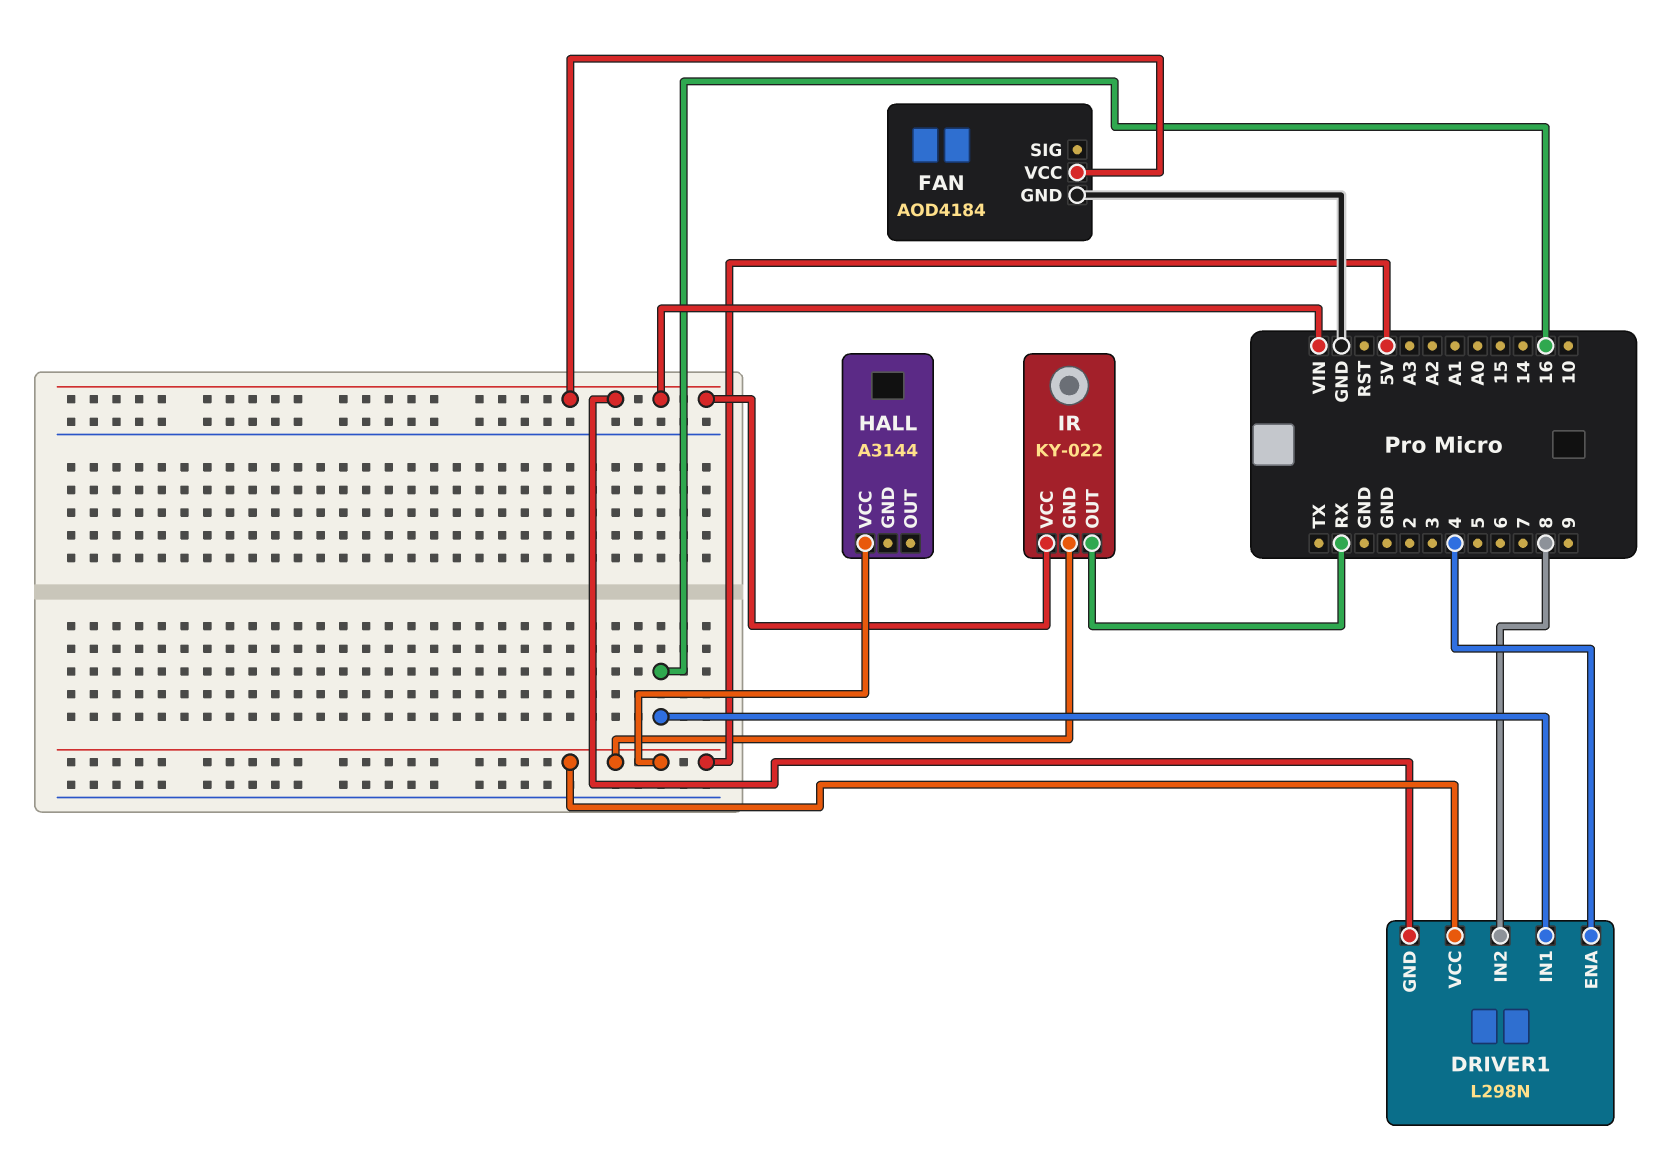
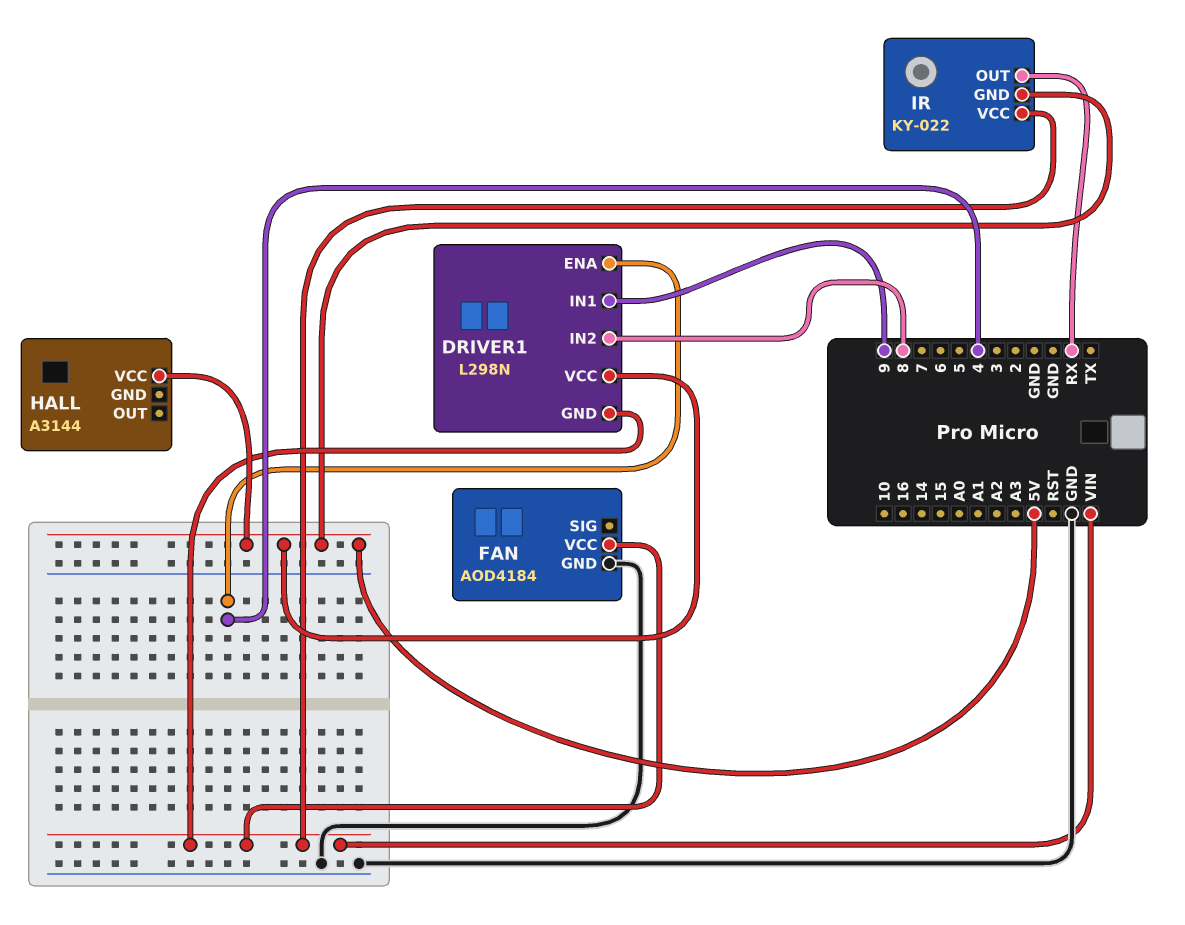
DRIVER1 pin IN1: 16 -> 9

